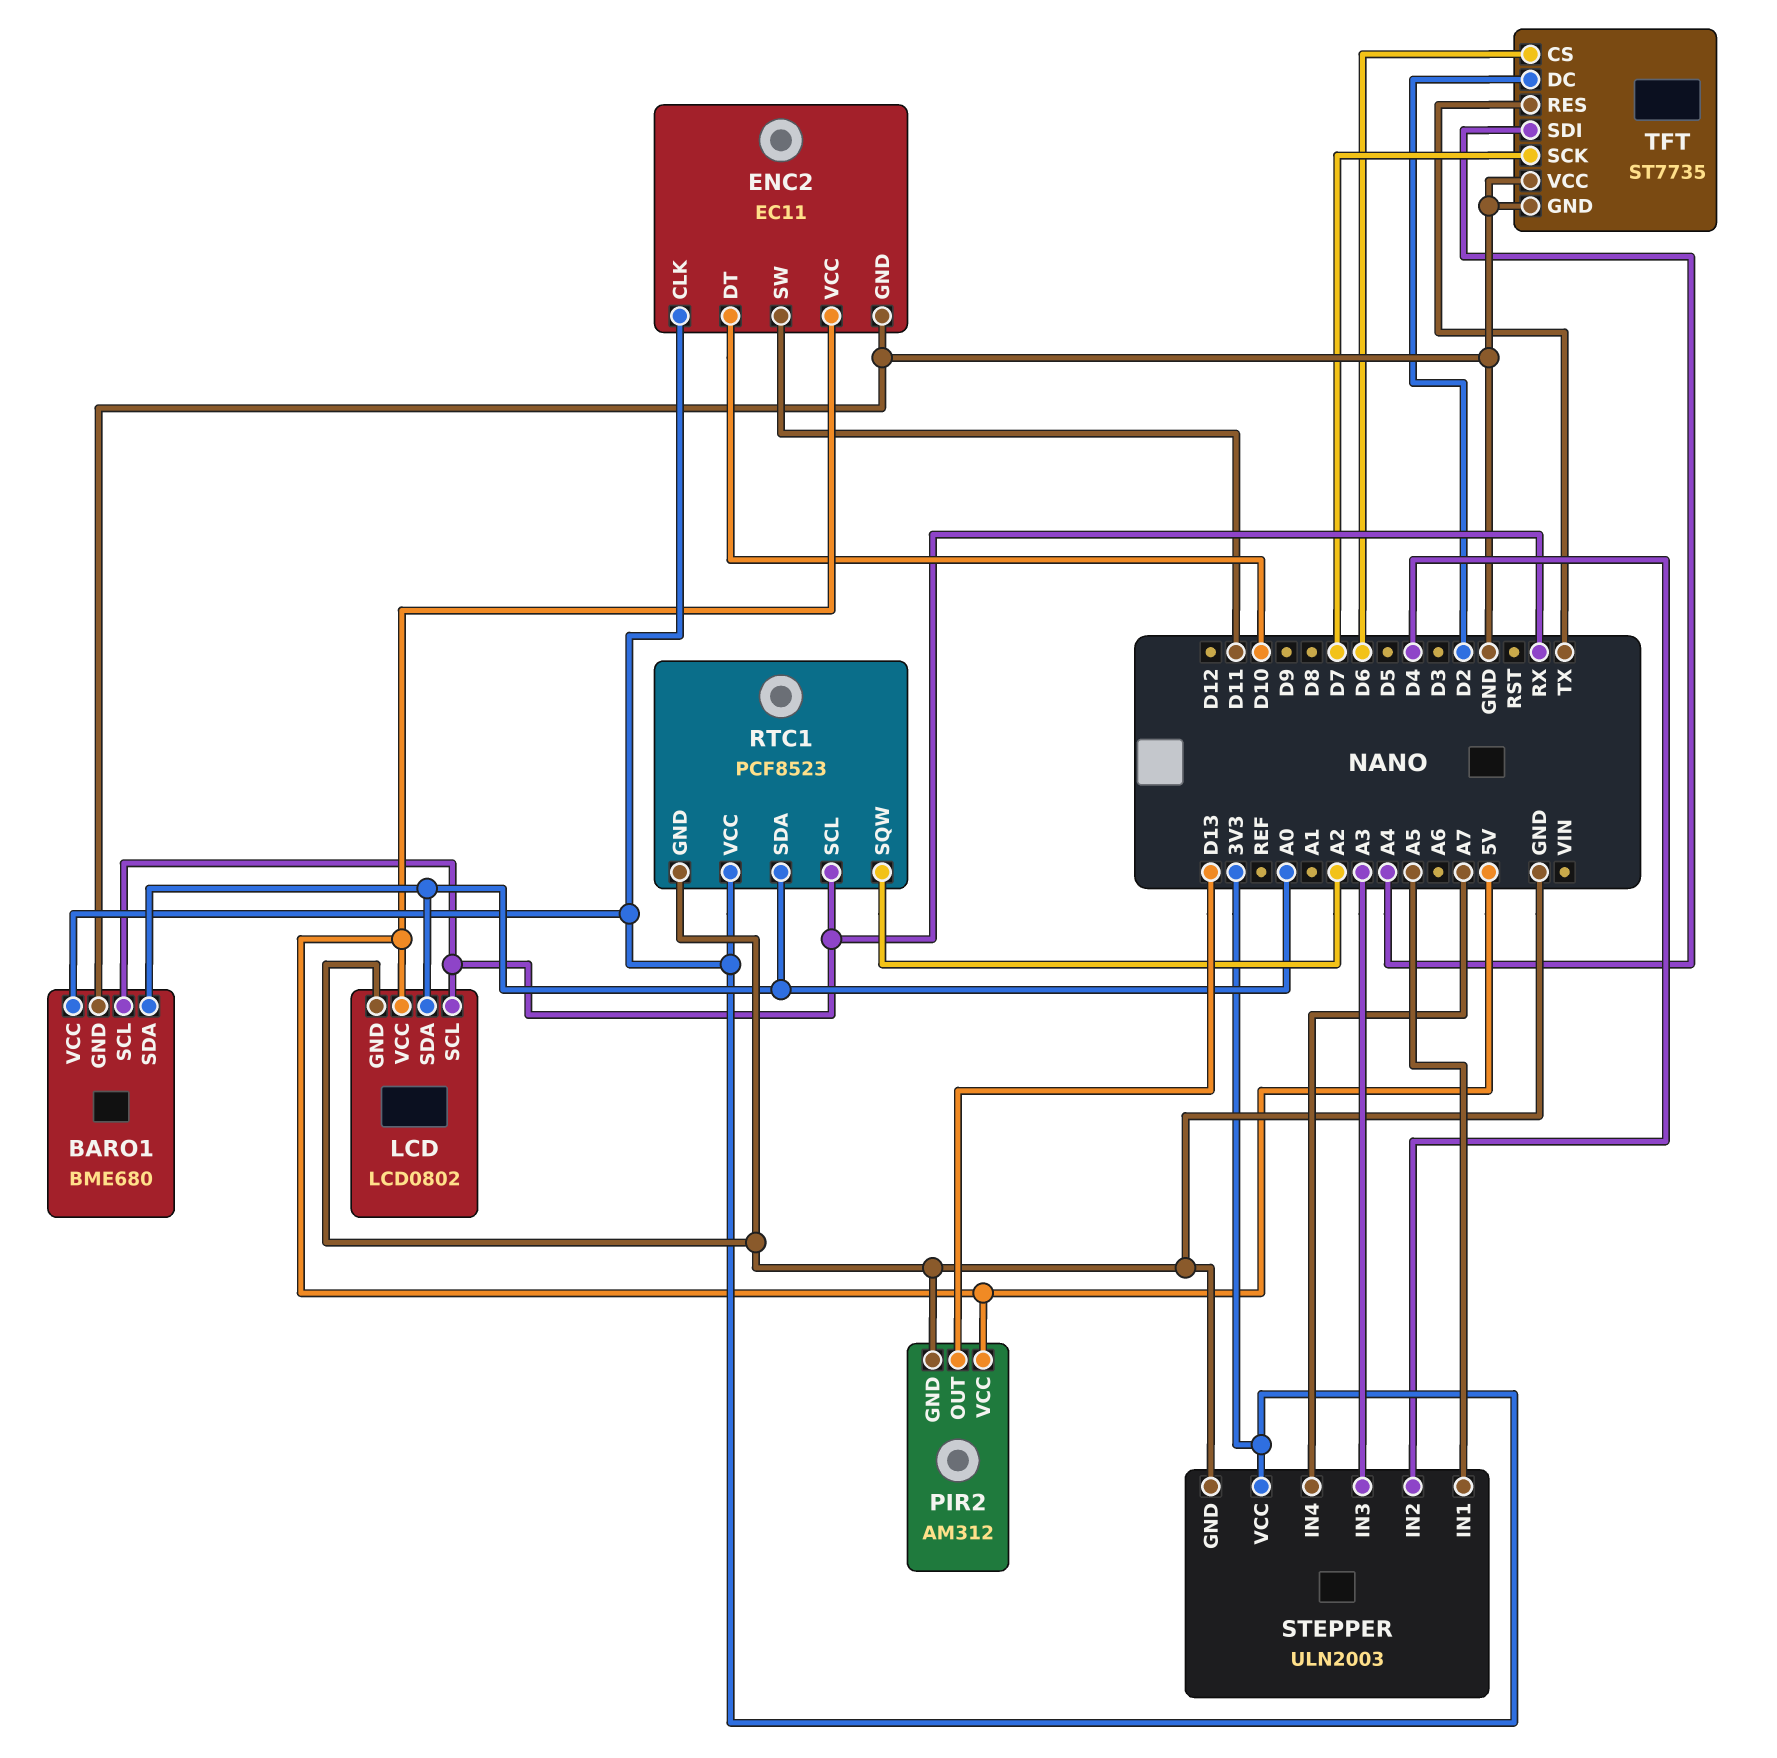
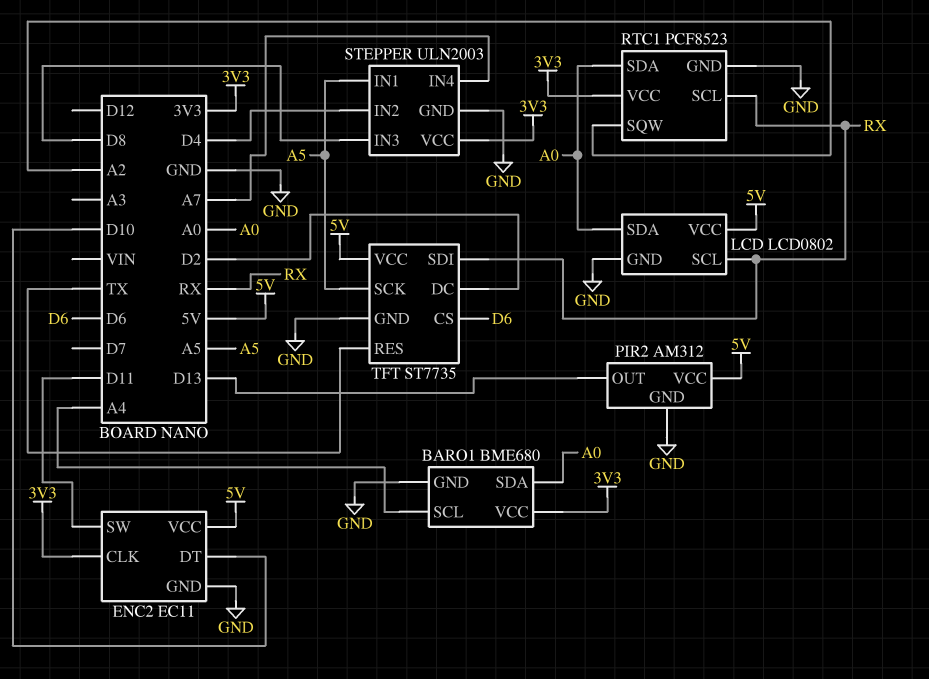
BARO1 pin SCL: RX -> A4
STEPPER pin IN3: A3 -> D8
TFT pin SCK: D7 -> A5
TFT pin SDI: A4 -> RX
TFT pin VCC: GND -> 5V

